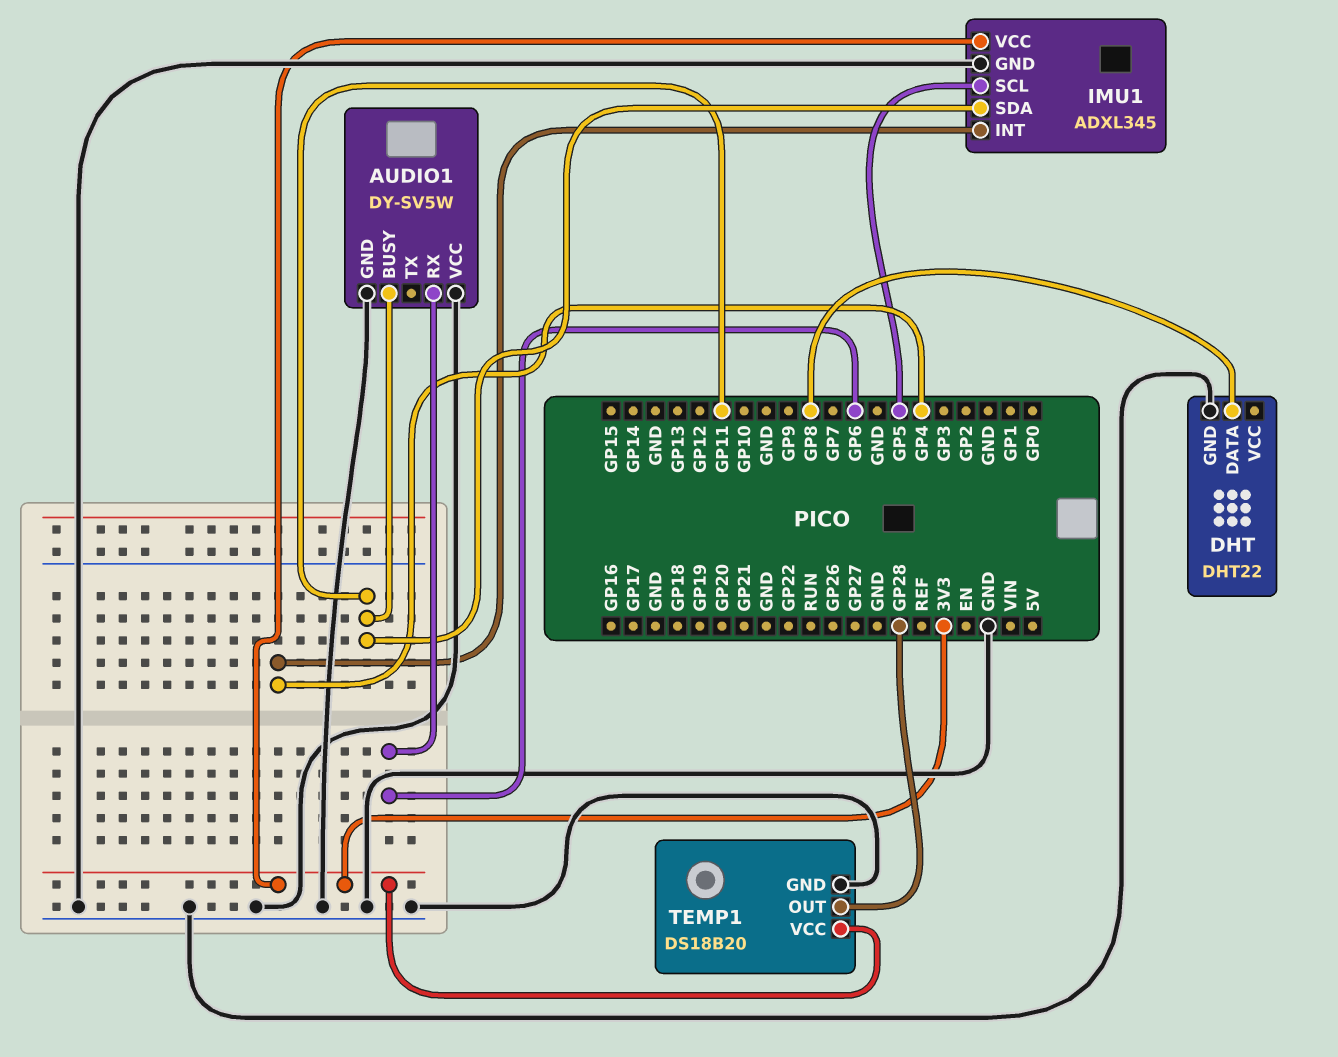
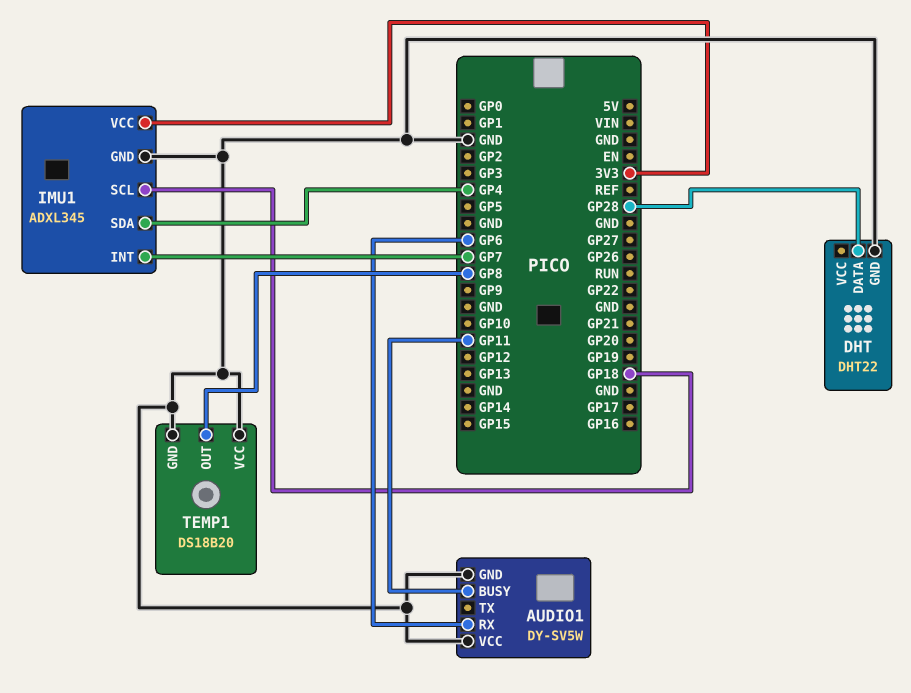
DHT pin DATA: GP8 -> GP28
IMU1 pin INT: GP4 -> GP7
IMU1 pin SCL: GP5 -> GP18
IMU1 pin SDA: GP11 -> GP4
TEMP1 pin OUT: GP28 -> GP8
TEMP1 pin VCC: 3V3 -> GND

